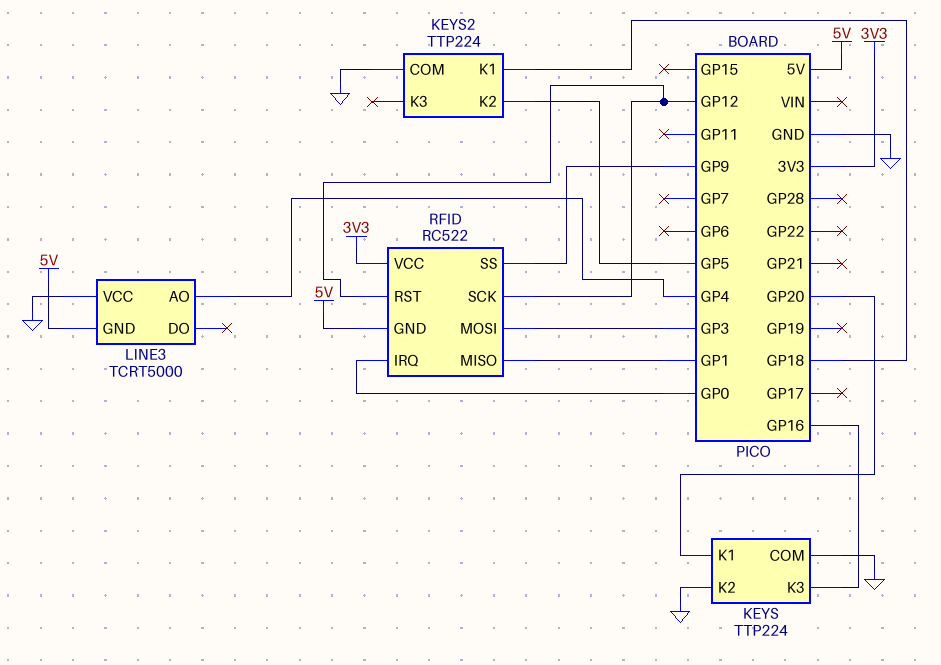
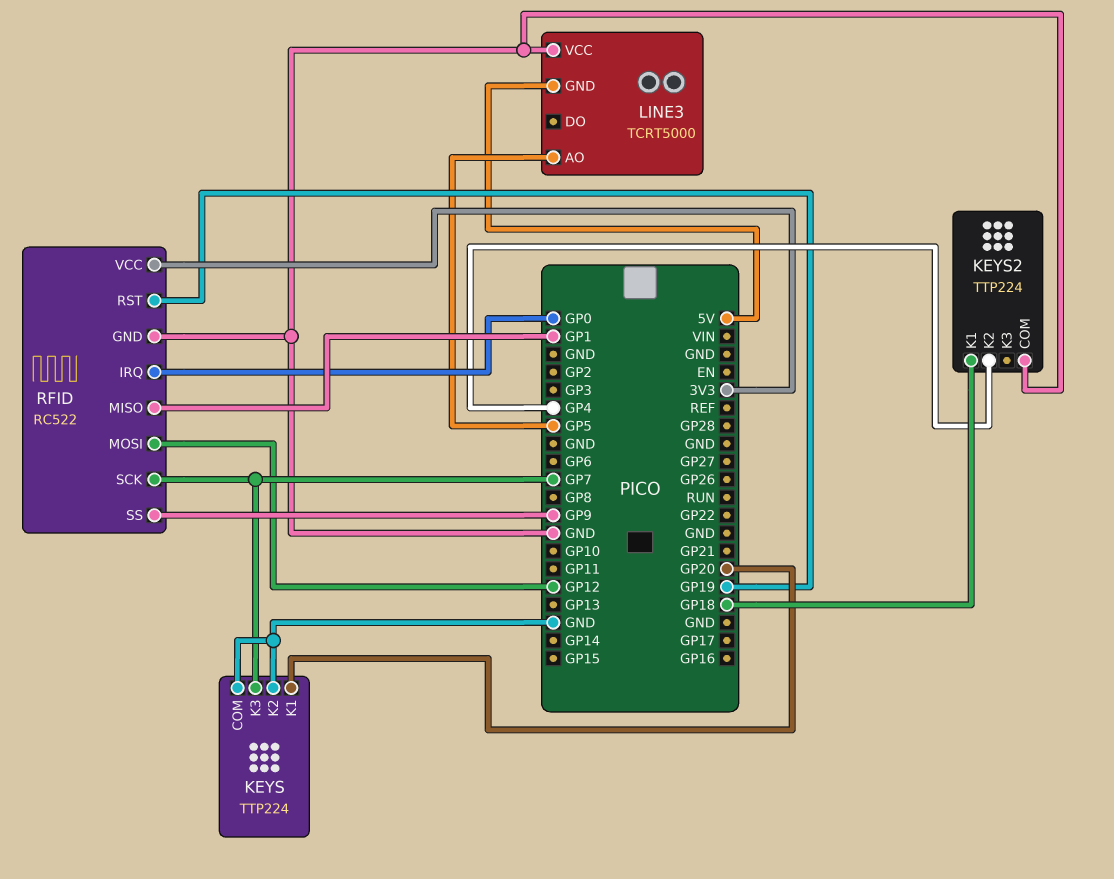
KEYS pin K3: GP16 -> GP7
KEYS2 pin K2: GP5 -> GP4
LINE3 pin AO: GP4 -> GP5
RFID pin GND: 5V -> GND
RFID pin MOSI: GP3 -> GP12
RFID pin RST: GP12 -> GP19
RFID pin SCK: GP12 -> GP7

